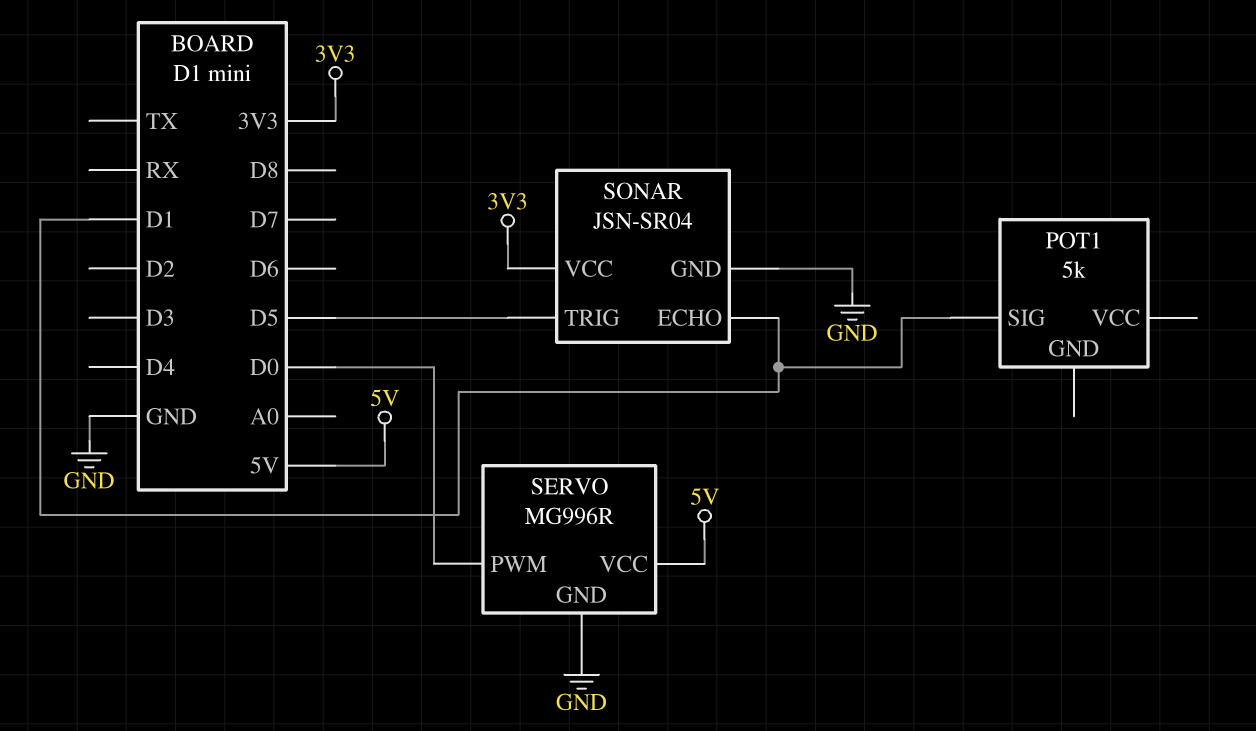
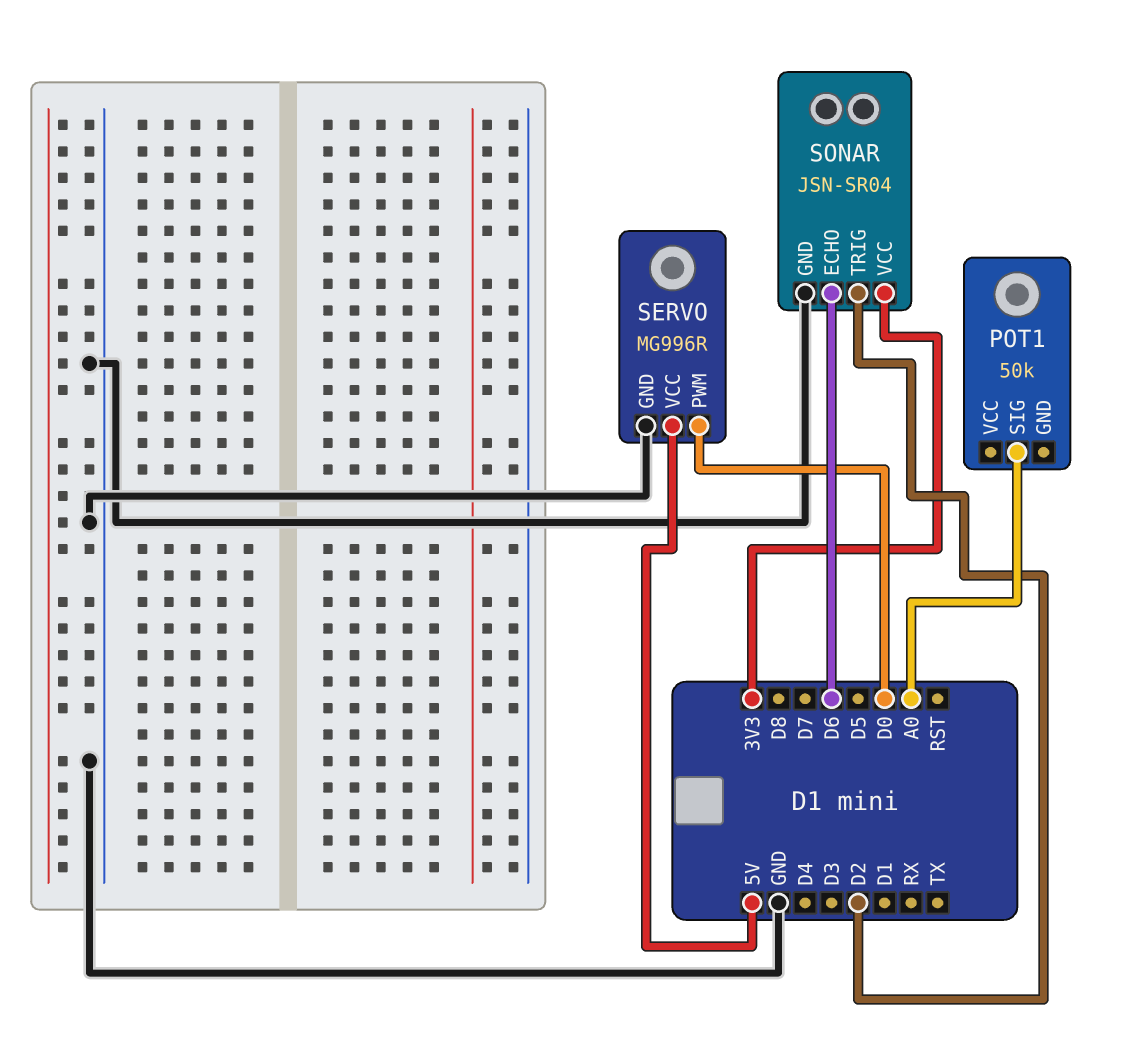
POT1: 5k -> 50k
POT1 pin SIG: D1 -> A0
SONAR pin ECHO: D1 -> D6
SONAR pin TRIG: D5 -> D2

